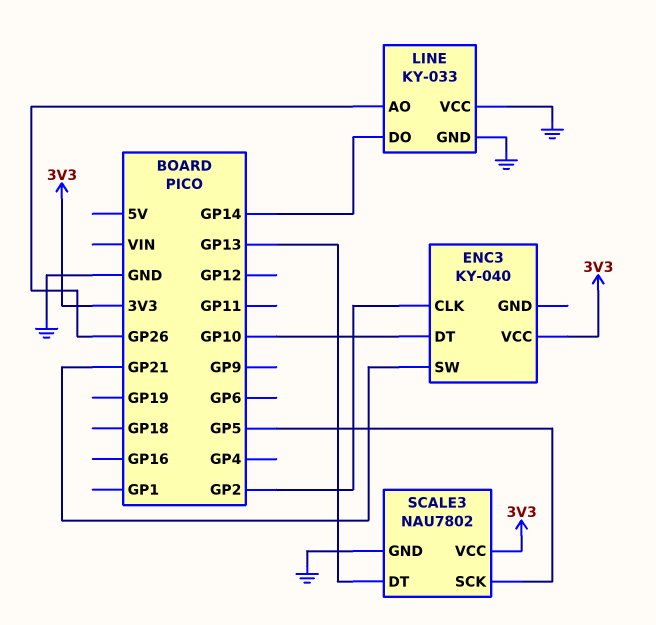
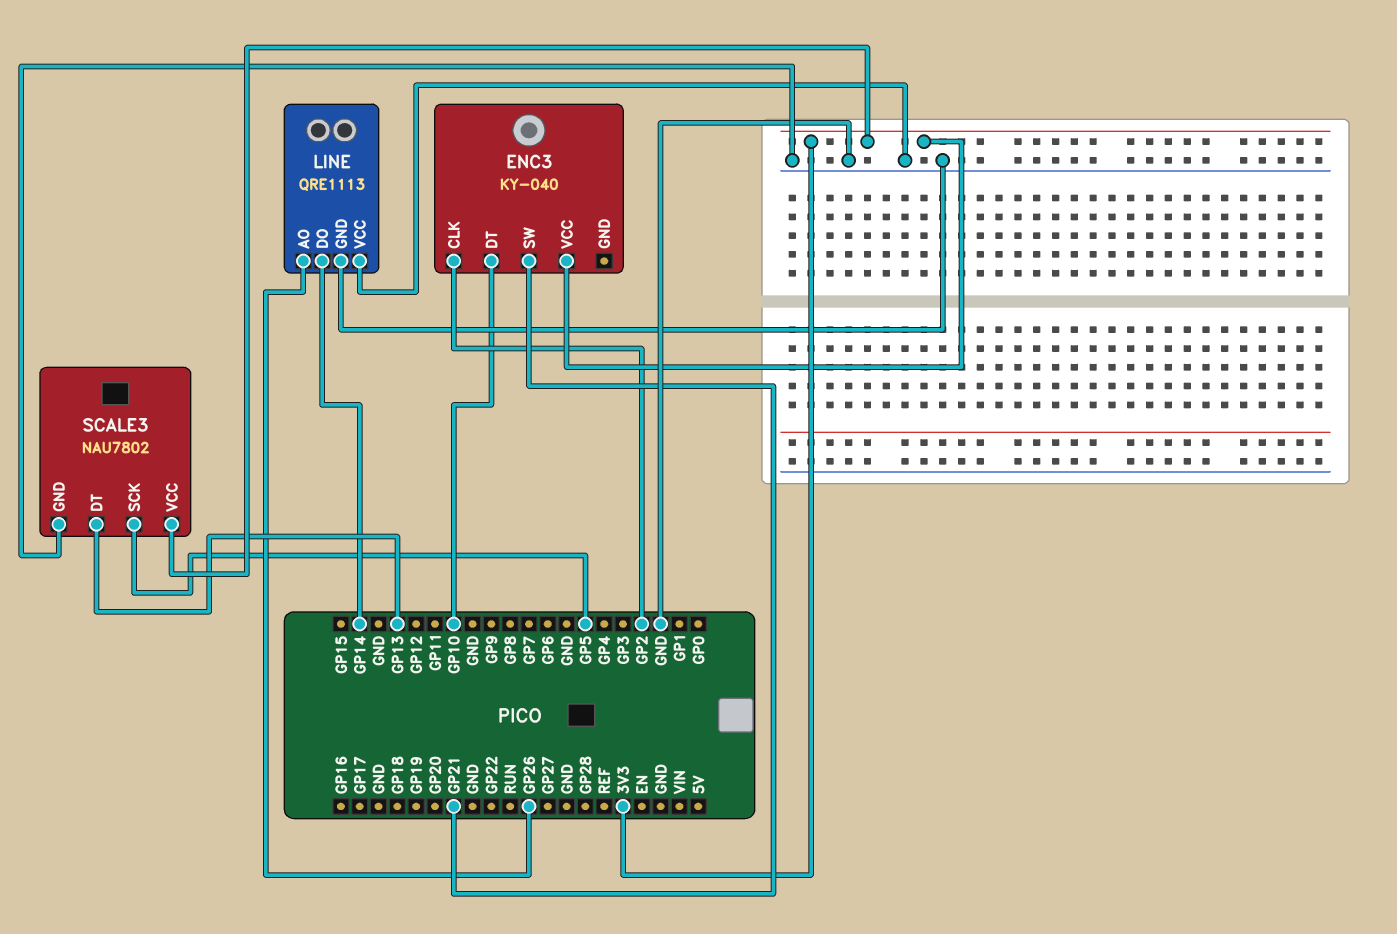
LINE: KY-033 -> QRE1113

